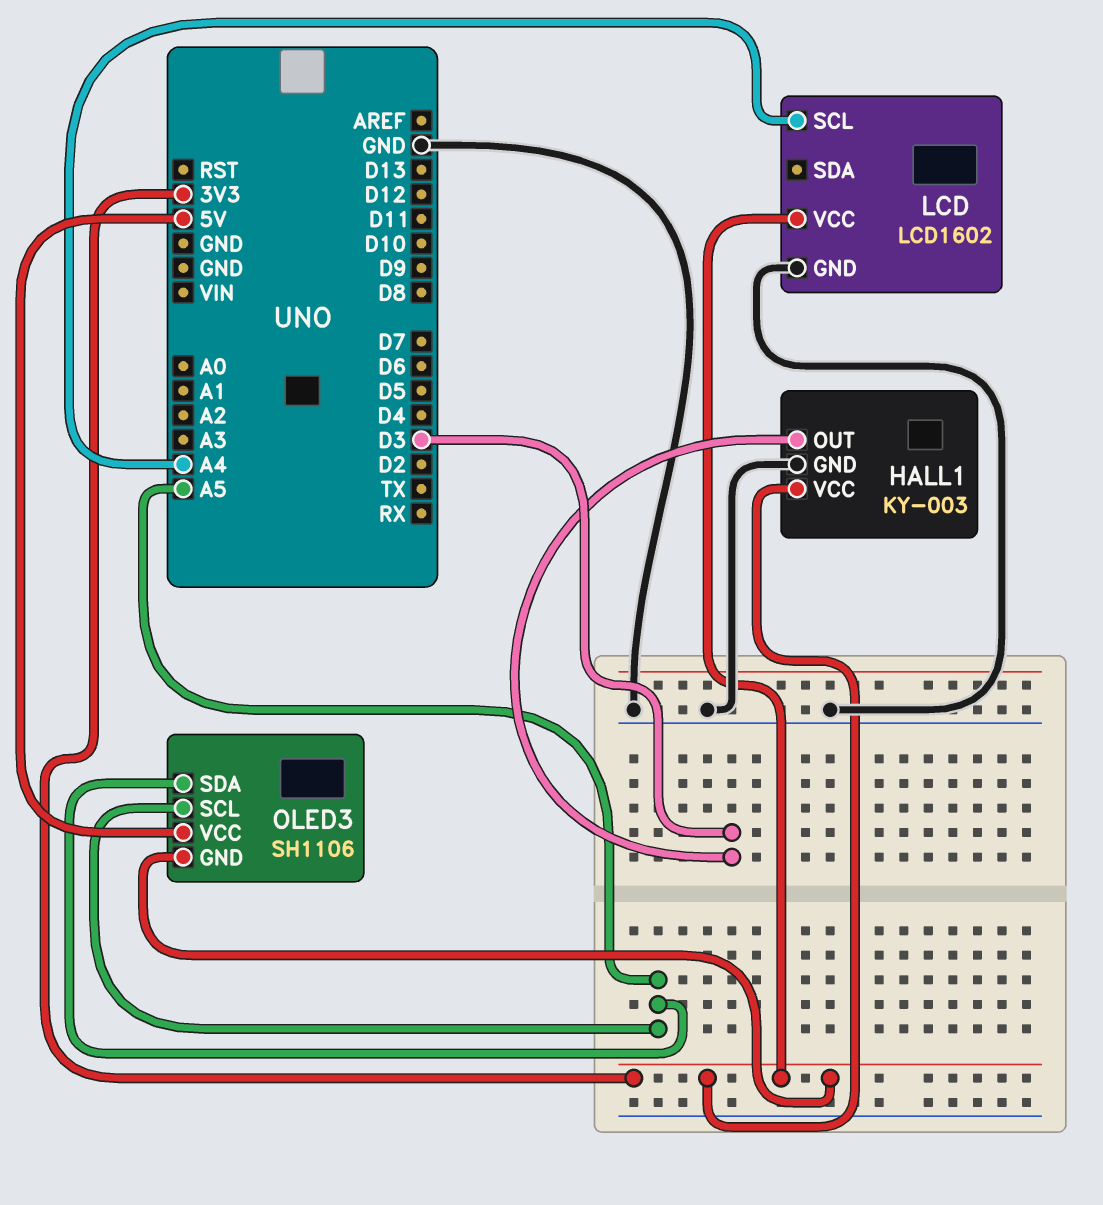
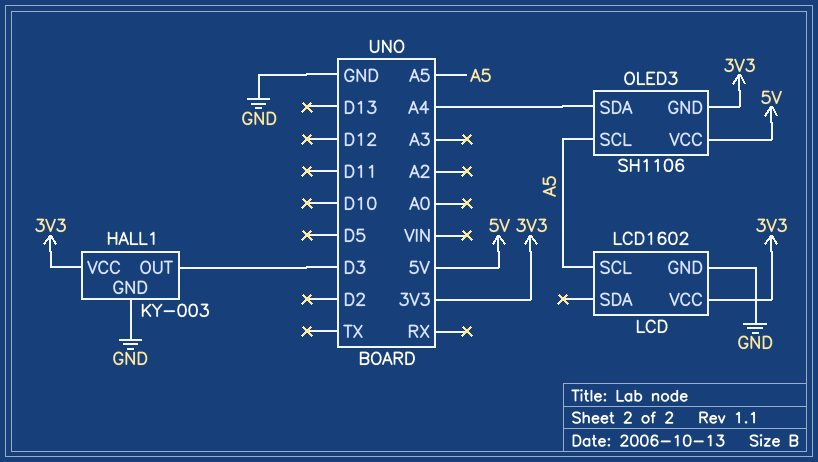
LCD pin SCL: A4 -> A5
OLED3 pin SDA: A5 -> A4

